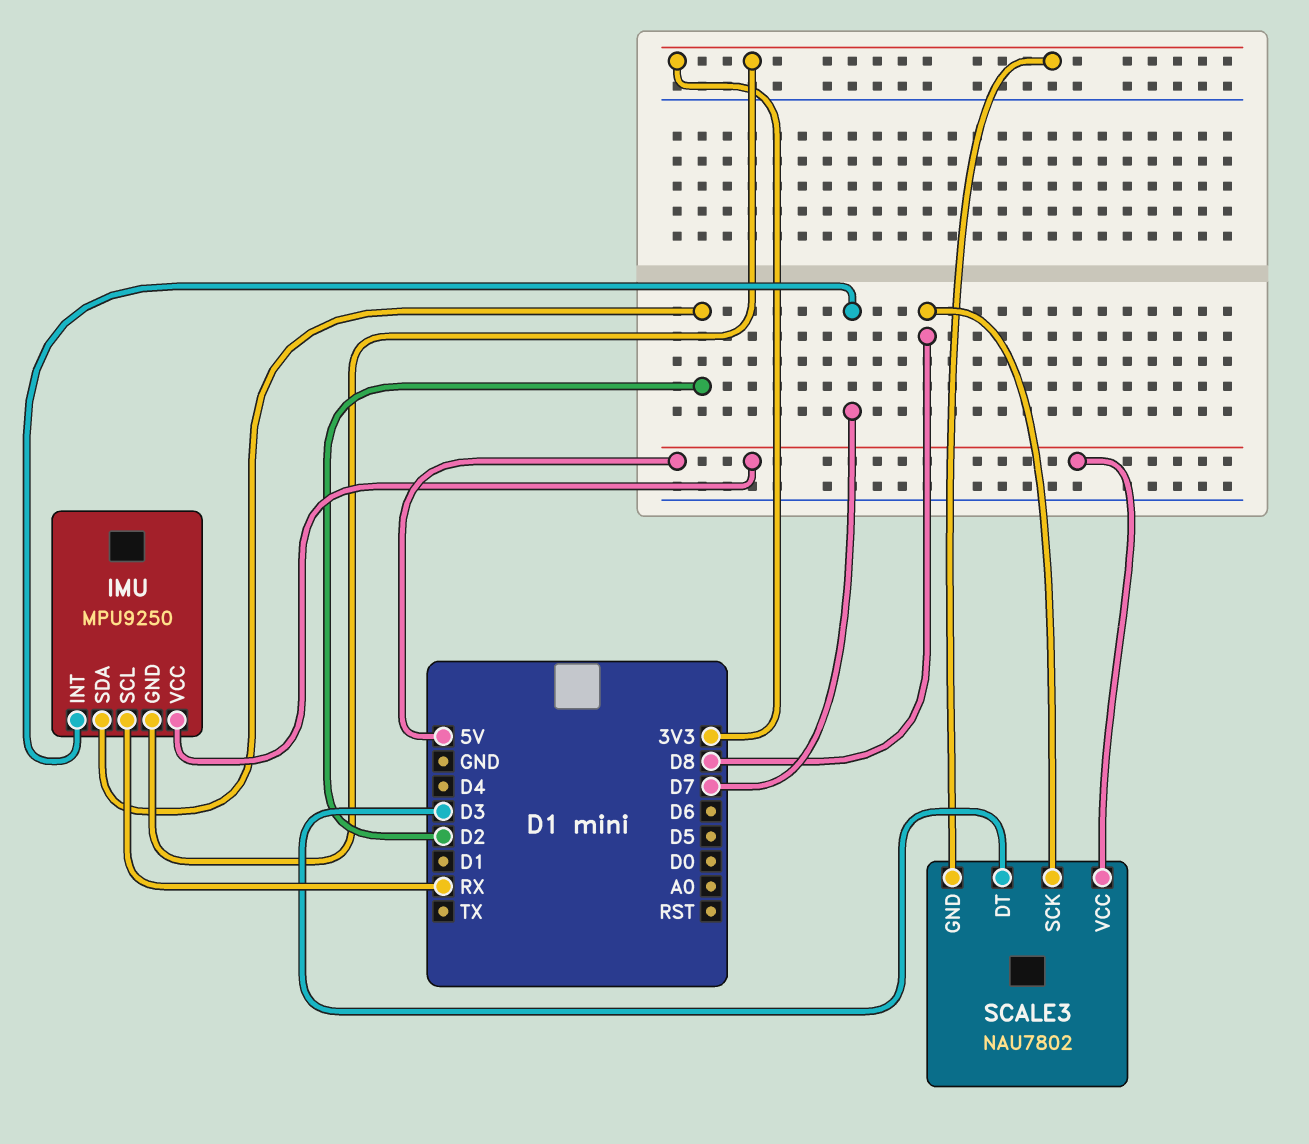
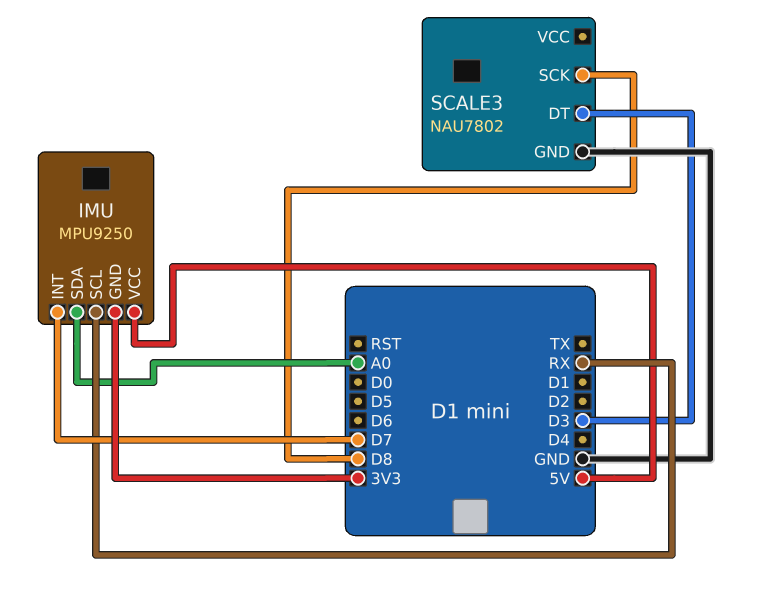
IMU pin SDA: D2 -> A0
SCALE3 pin GND: 3V3 -> GND
SCALE3 pin VCC: 5V -> none

